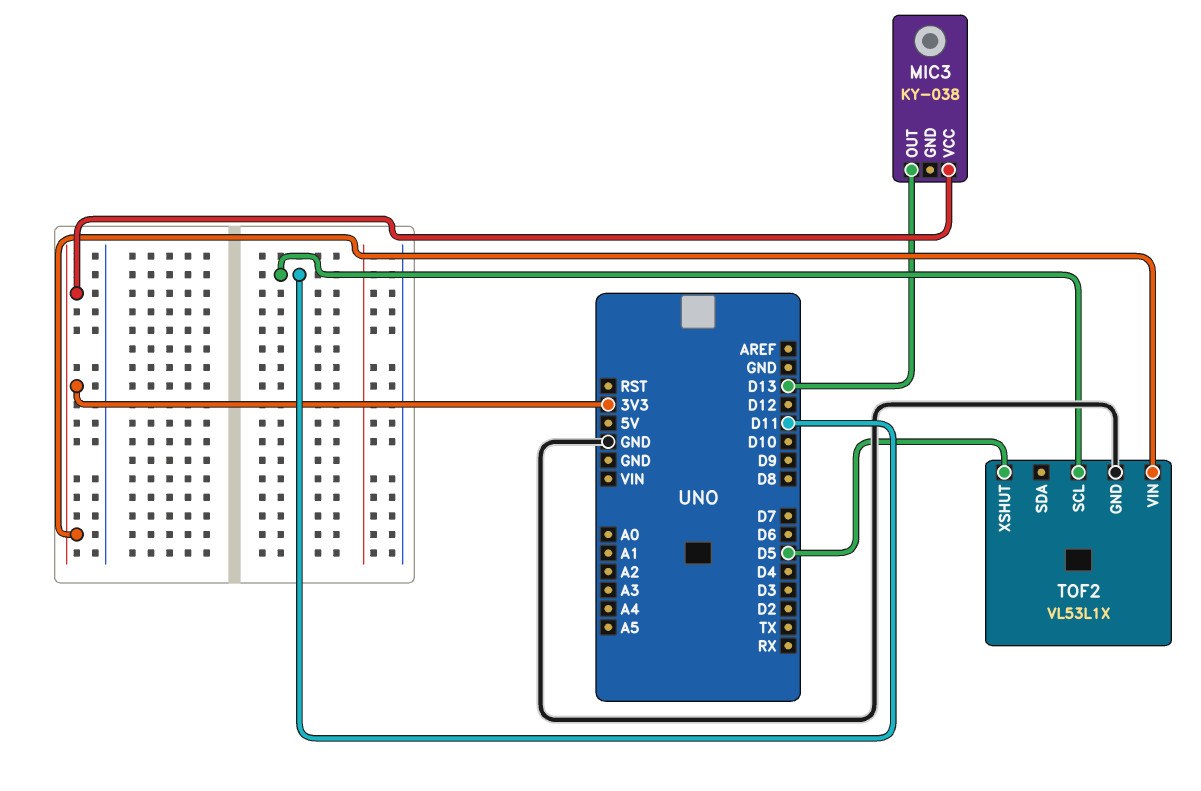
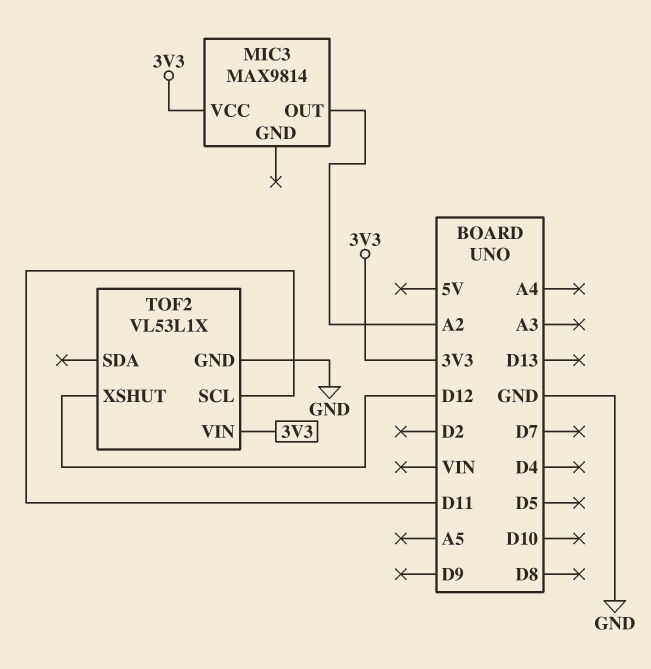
MIC3: KY-038 -> MAX9814
MIC3 pin OUT: D13 -> A2
TOF2 pin XSHUT: D5 -> D12

